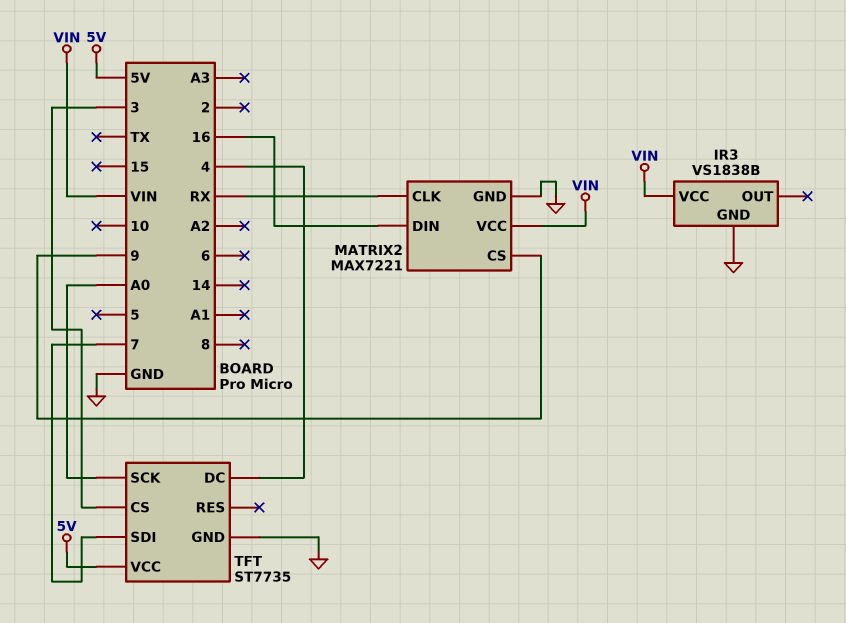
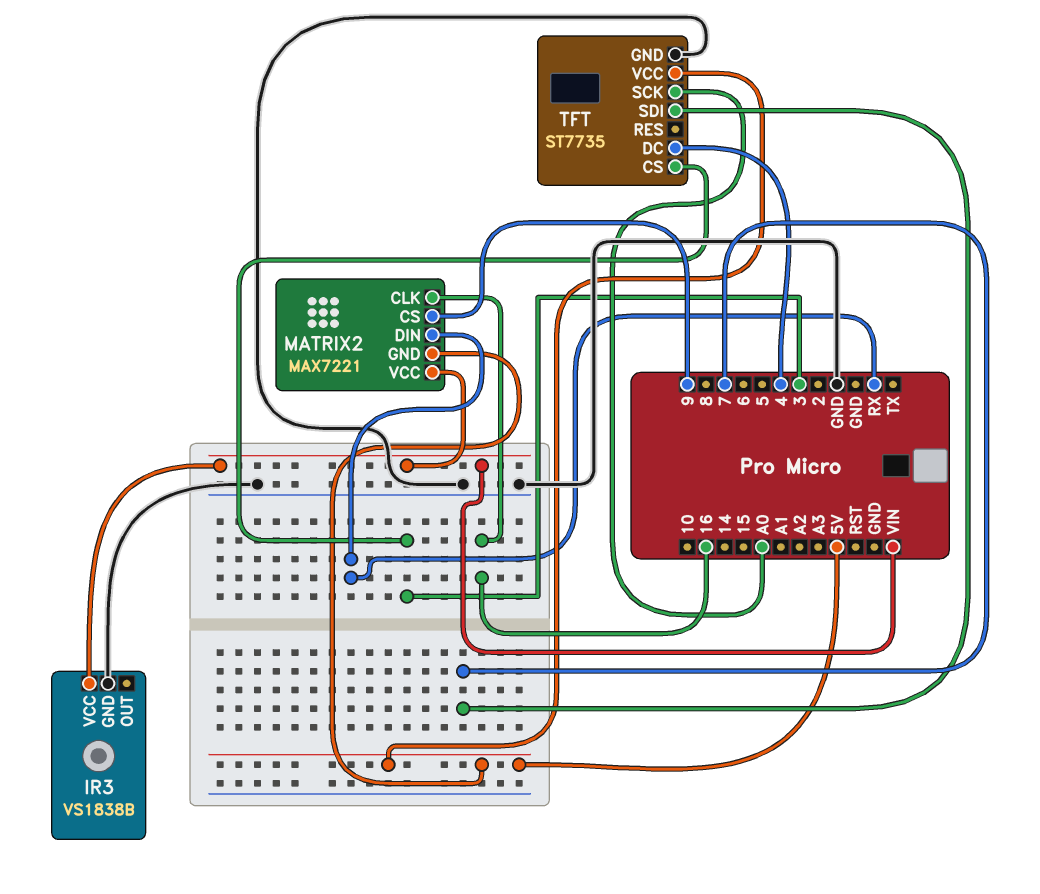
MATRIX2 pin CLK: RX -> 16
MATRIX2 pin DIN: 16 -> RX
MATRIX2 pin GND: GND -> 5V

